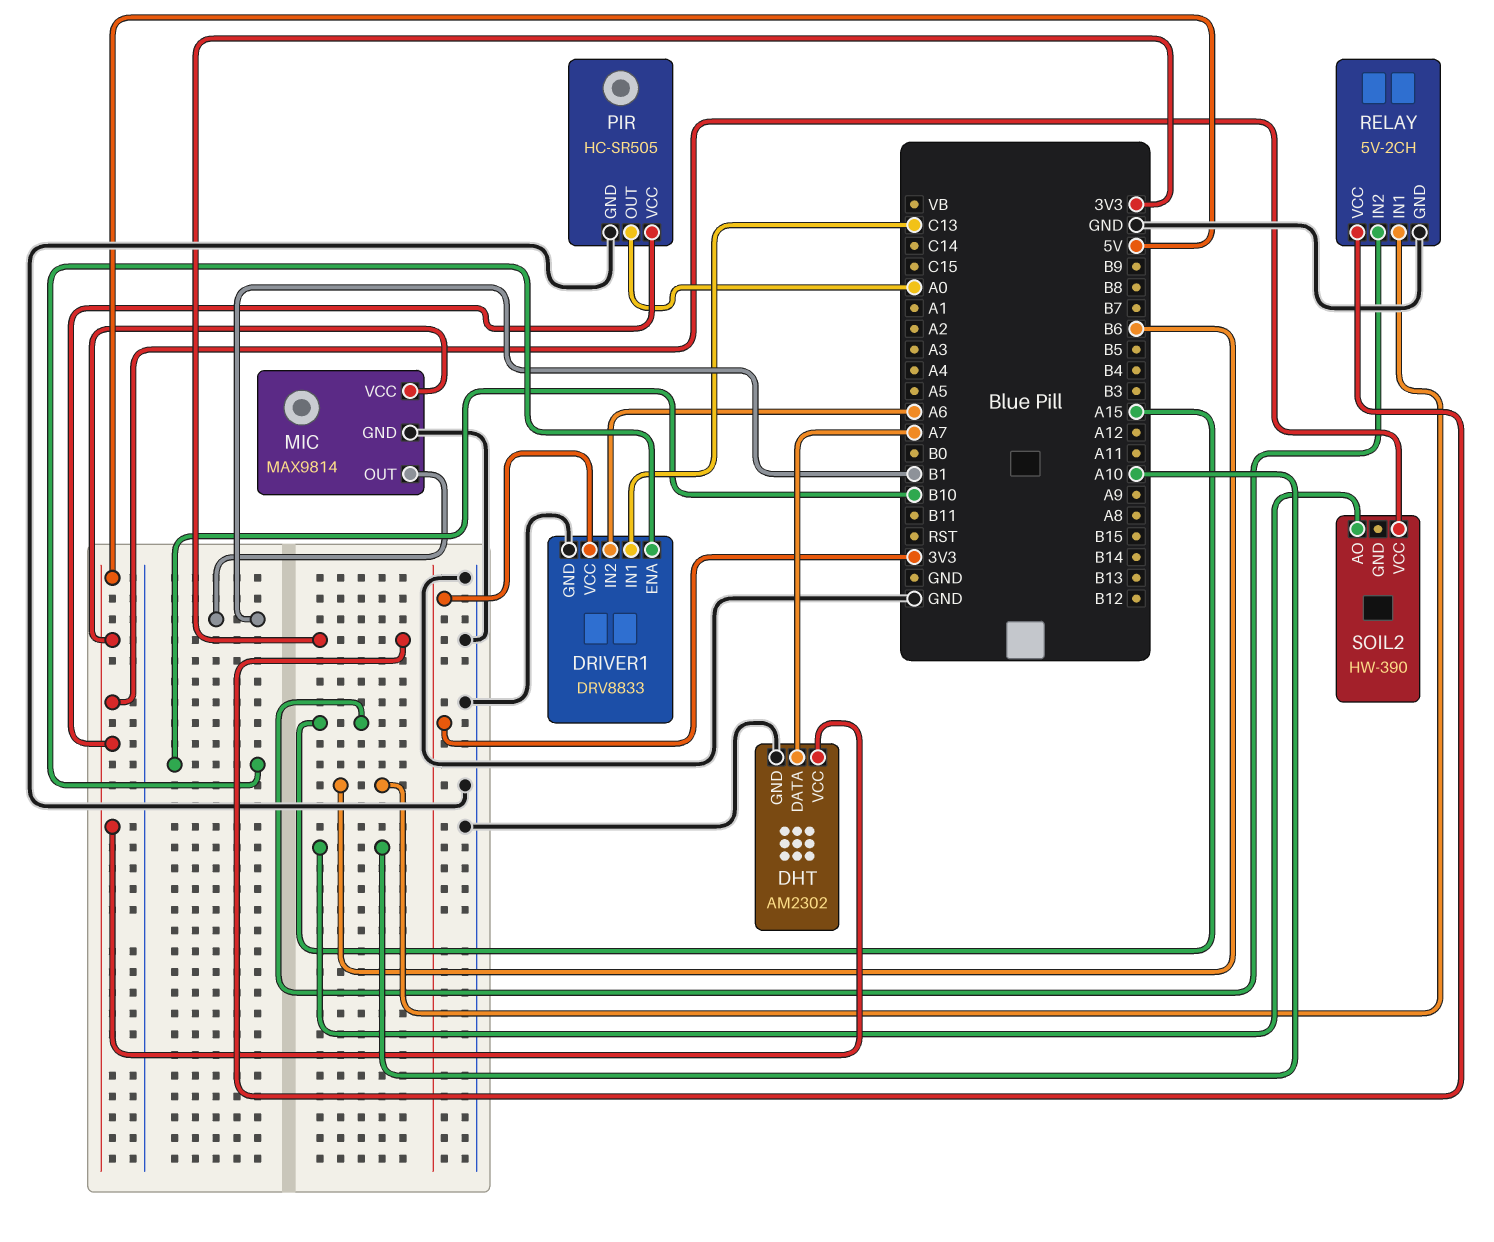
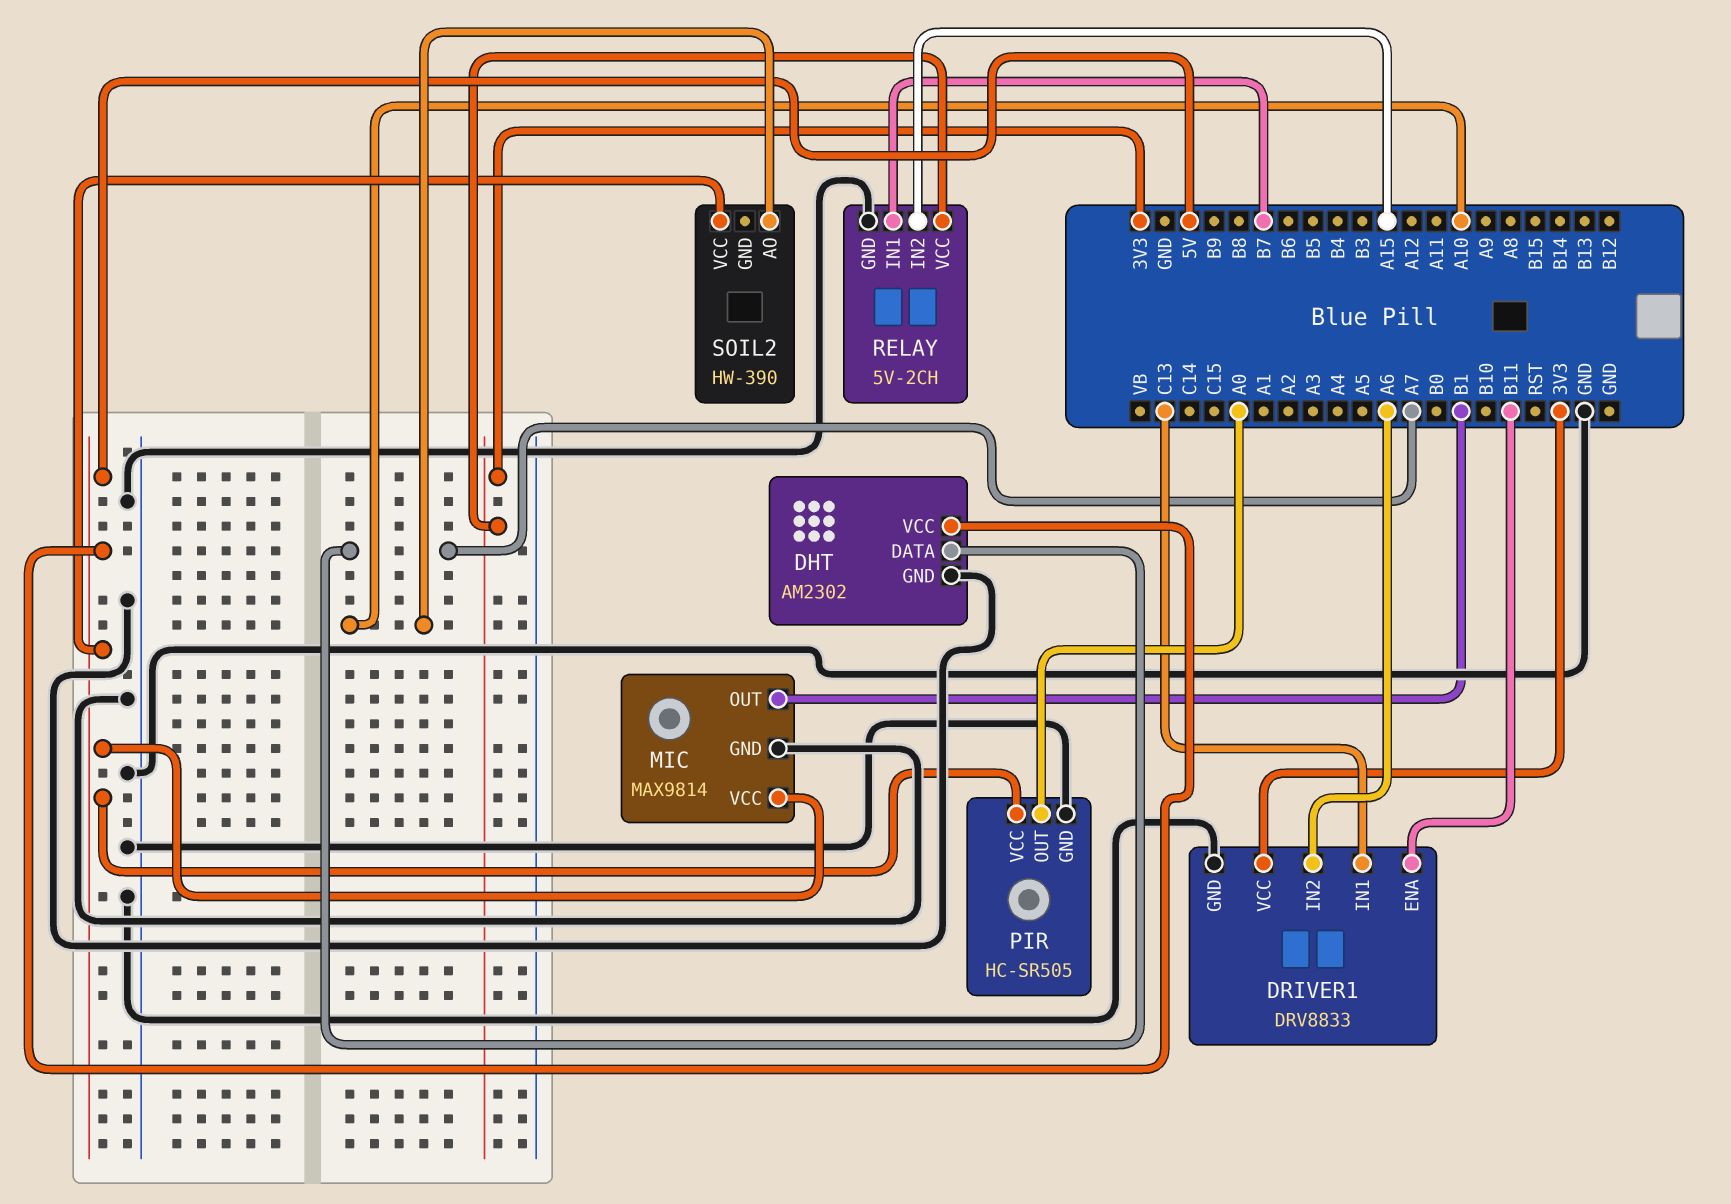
DRIVER1 pin ENA: B10 -> B11
RELAY pin IN1: B6 -> B7

